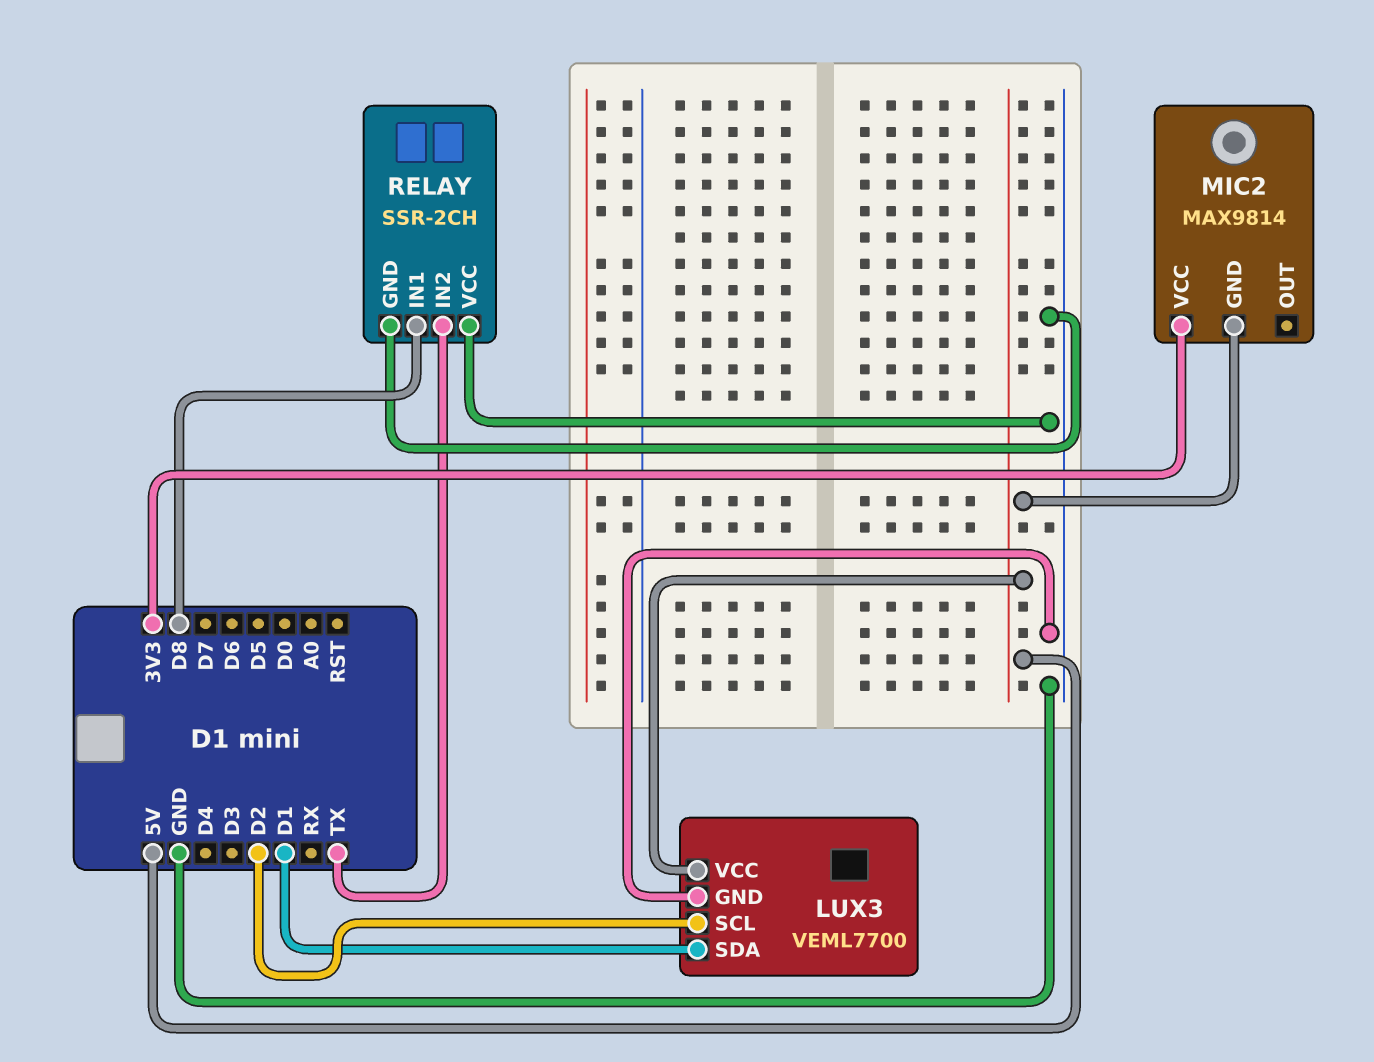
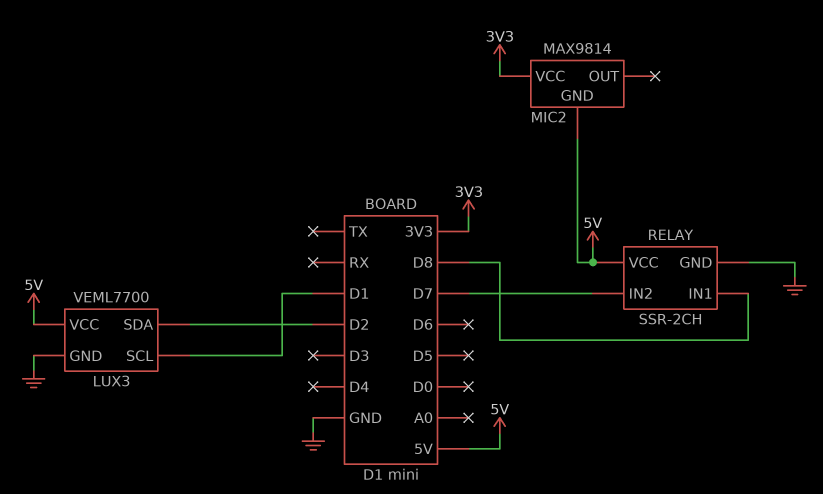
LUX3 pin SCL: D2 -> D1
LUX3 pin SDA: D1 -> D2
RELAY pin IN2: TX -> D7
RELAY pin VCC: GND -> 5V

